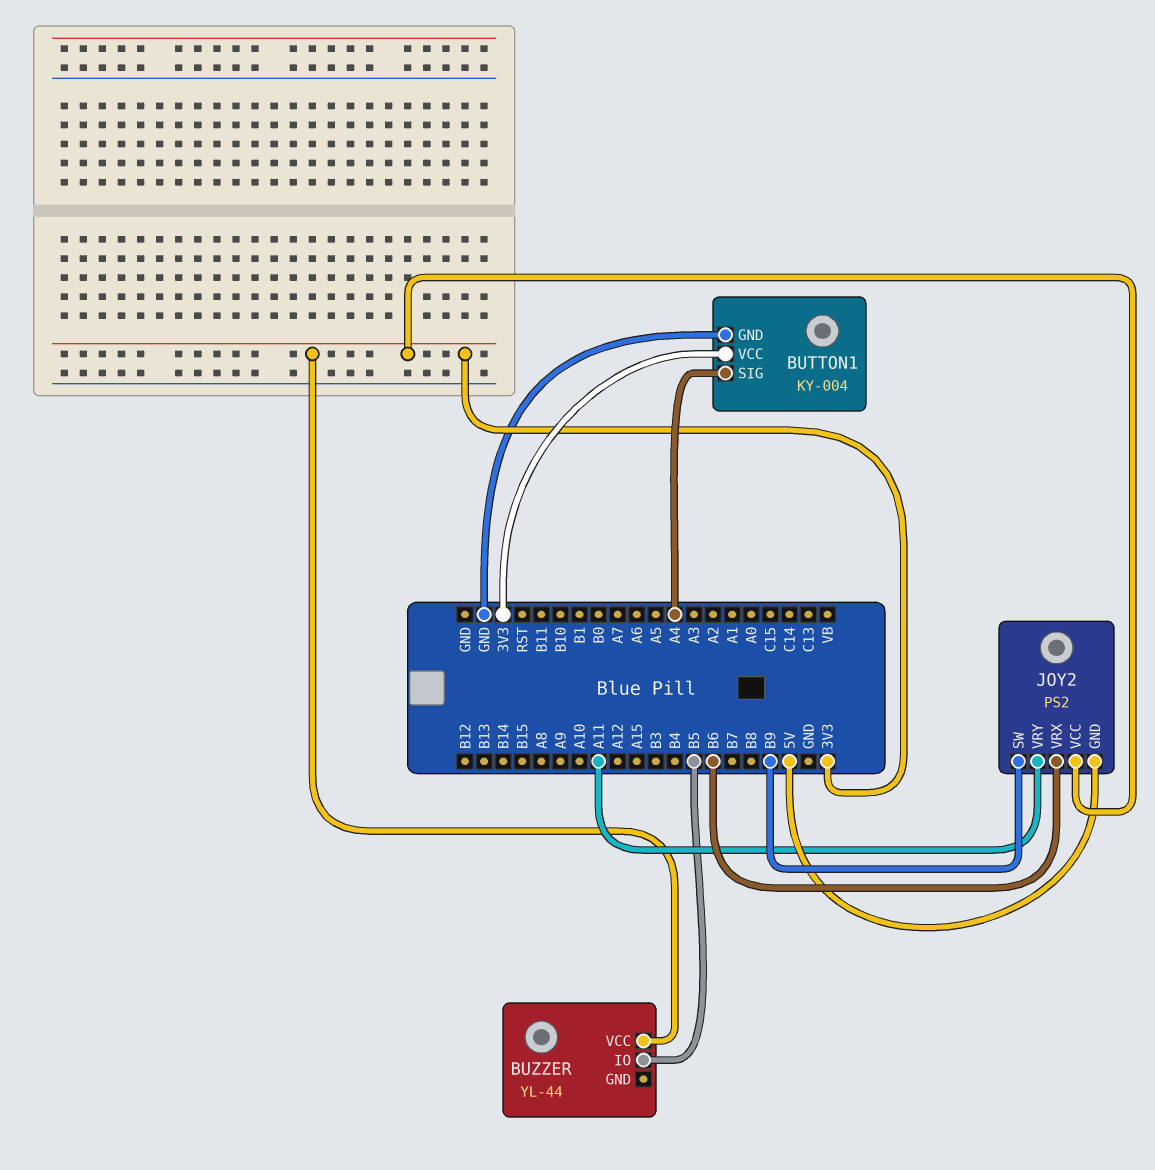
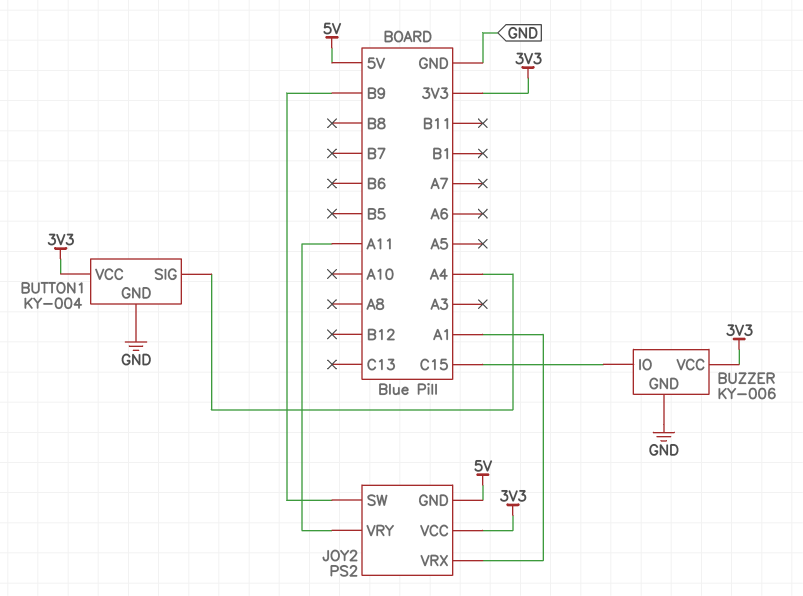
BUZZER: YL-44 -> KY-006
BUZZER pin GND: none -> GND
BUZZER pin IO: B5 -> C15
JOY2 pin VRX: B6 -> A1

